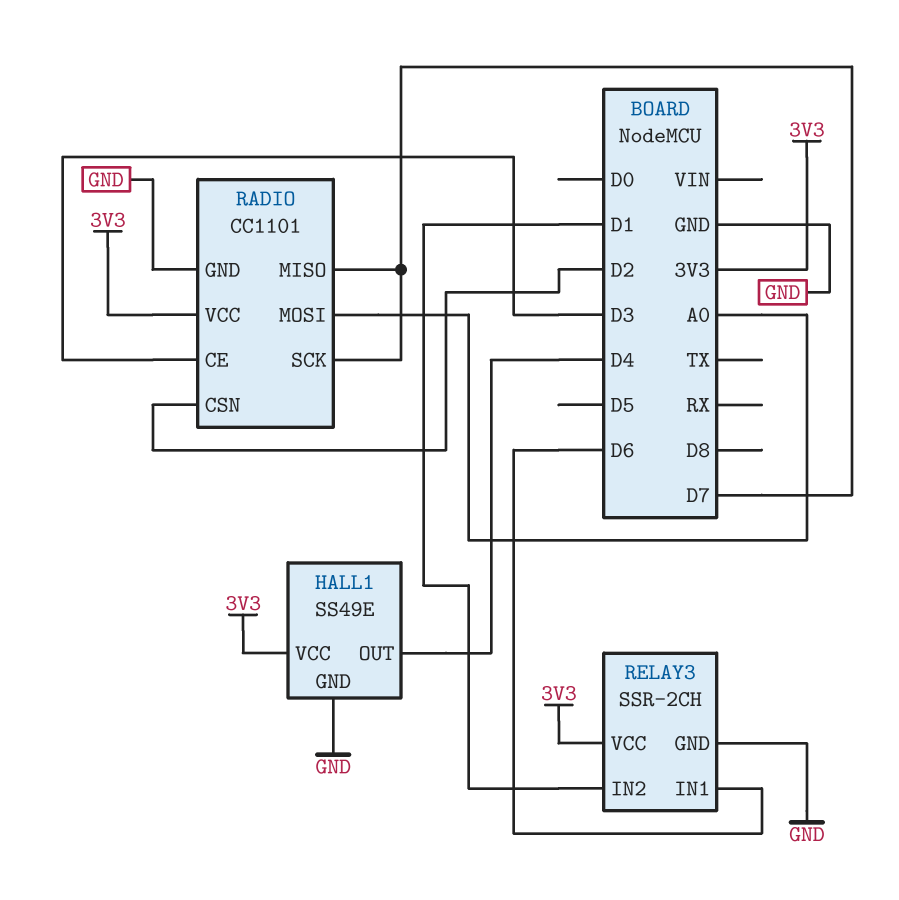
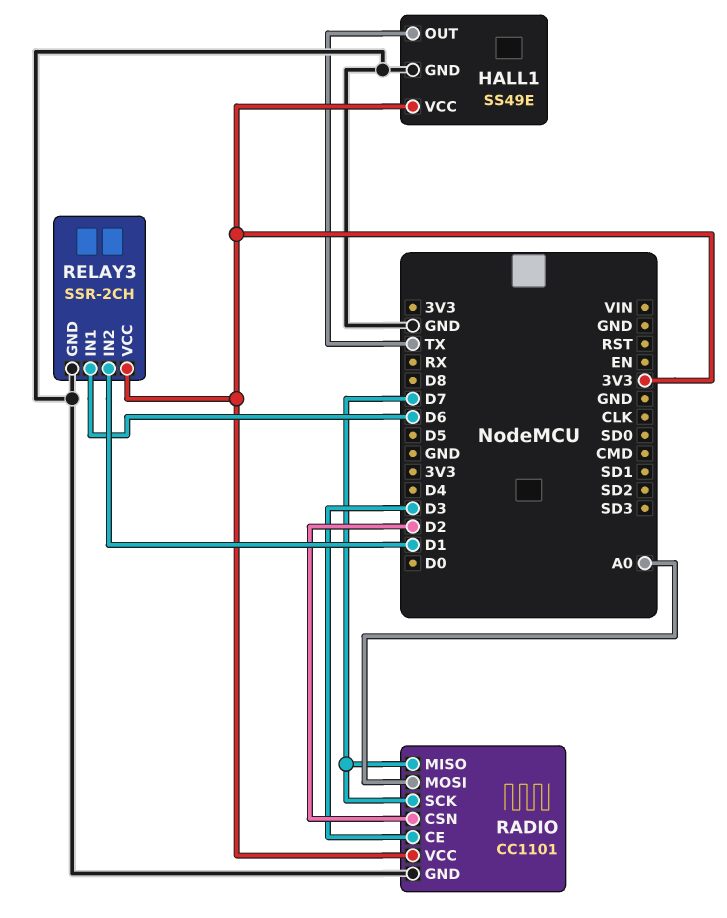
HALL1 pin OUT: D4 -> TX

